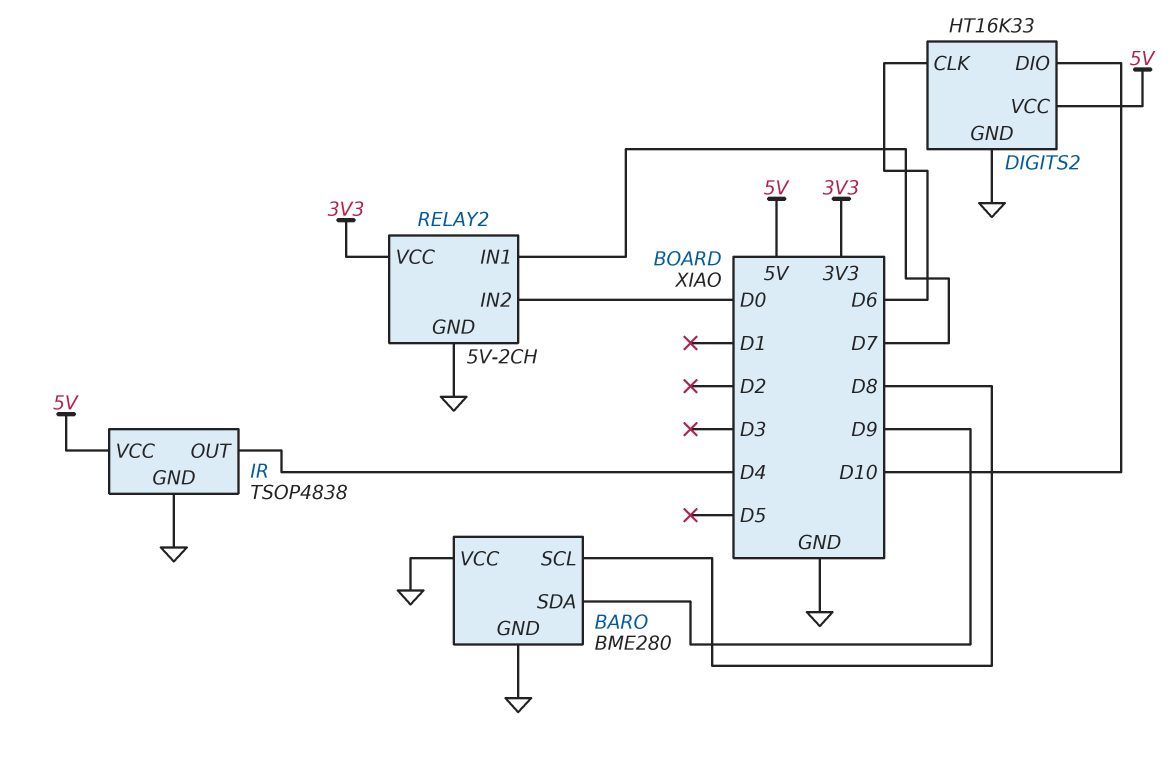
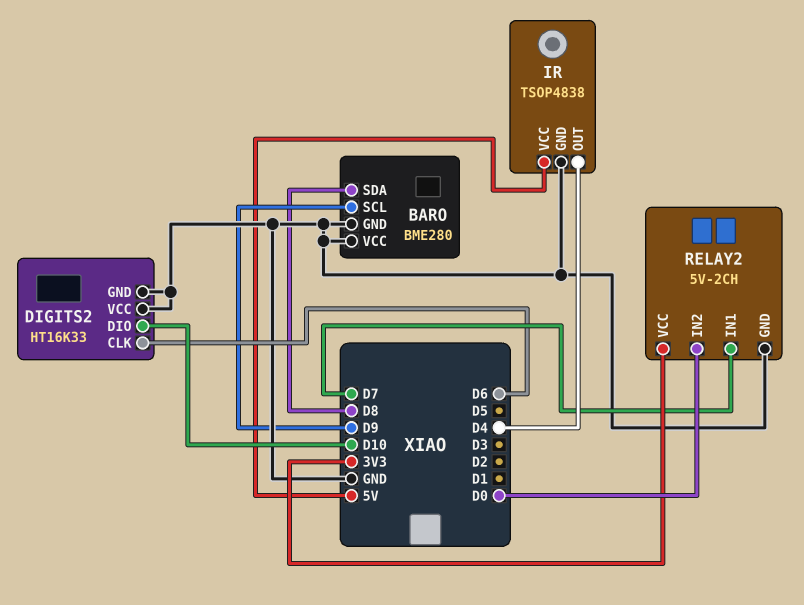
BARO pin SCL: D8 -> D9
BARO pin SDA: D9 -> D8
DIGITS2 pin VCC: 5V -> GND

